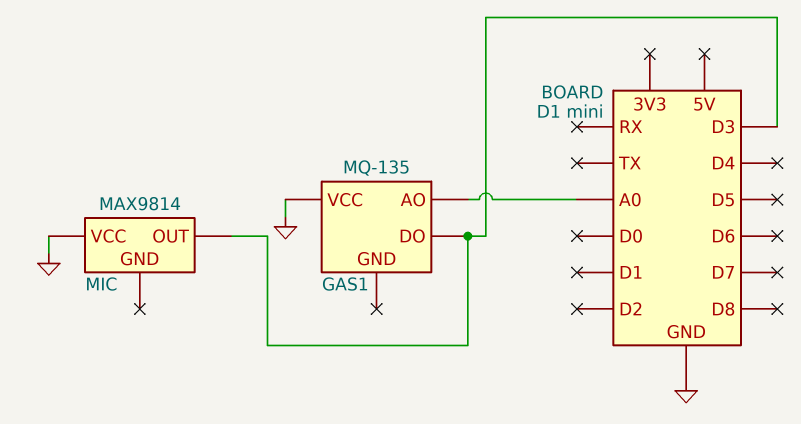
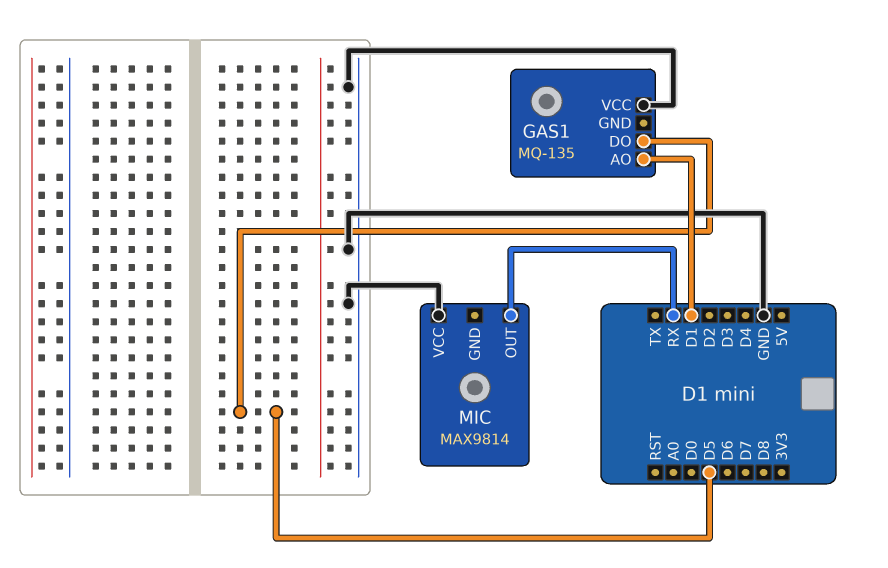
GAS1 pin AO: A0 -> D1
GAS1 pin DO: D3 -> D5
MIC pin OUT: D3 -> RX

